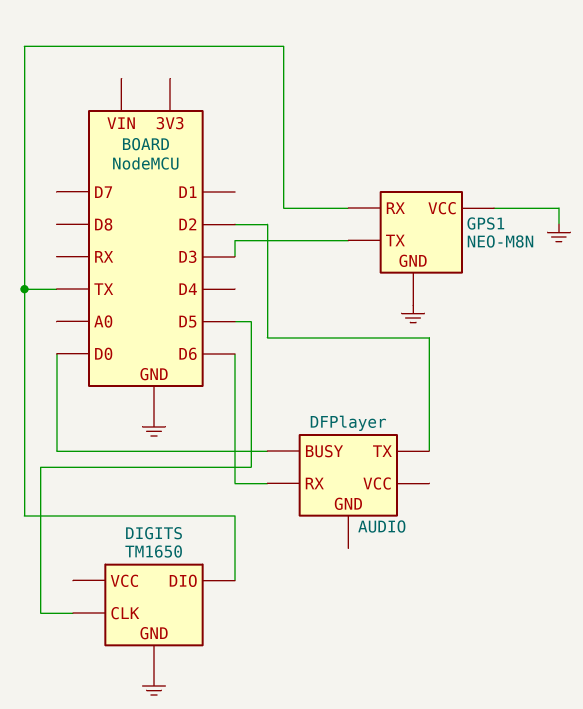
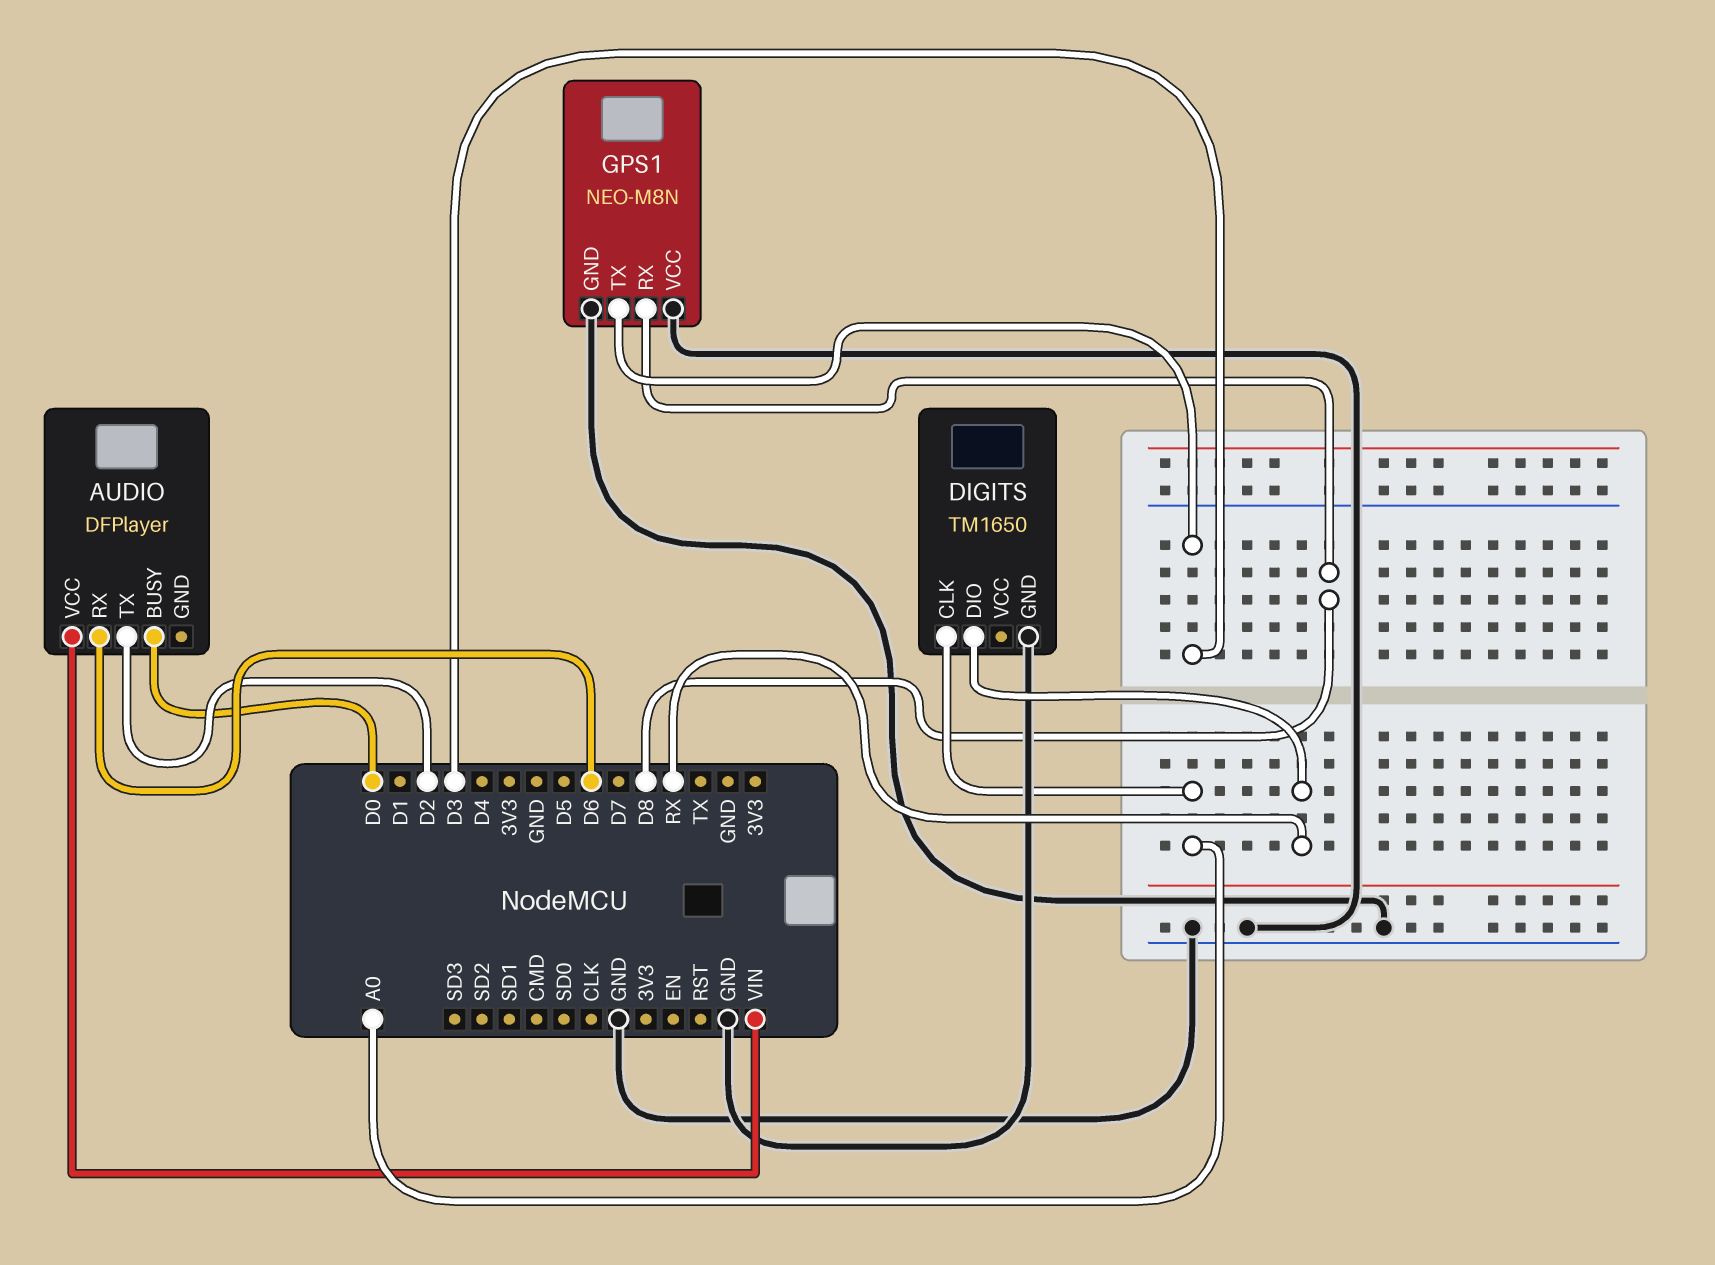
AUDIO pin VCC: none -> VIN
DIGITS pin CLK: D5 -> A0
DIGITS pin DIO: TX -> RX
GPS1 pin RX: TX -> D8

